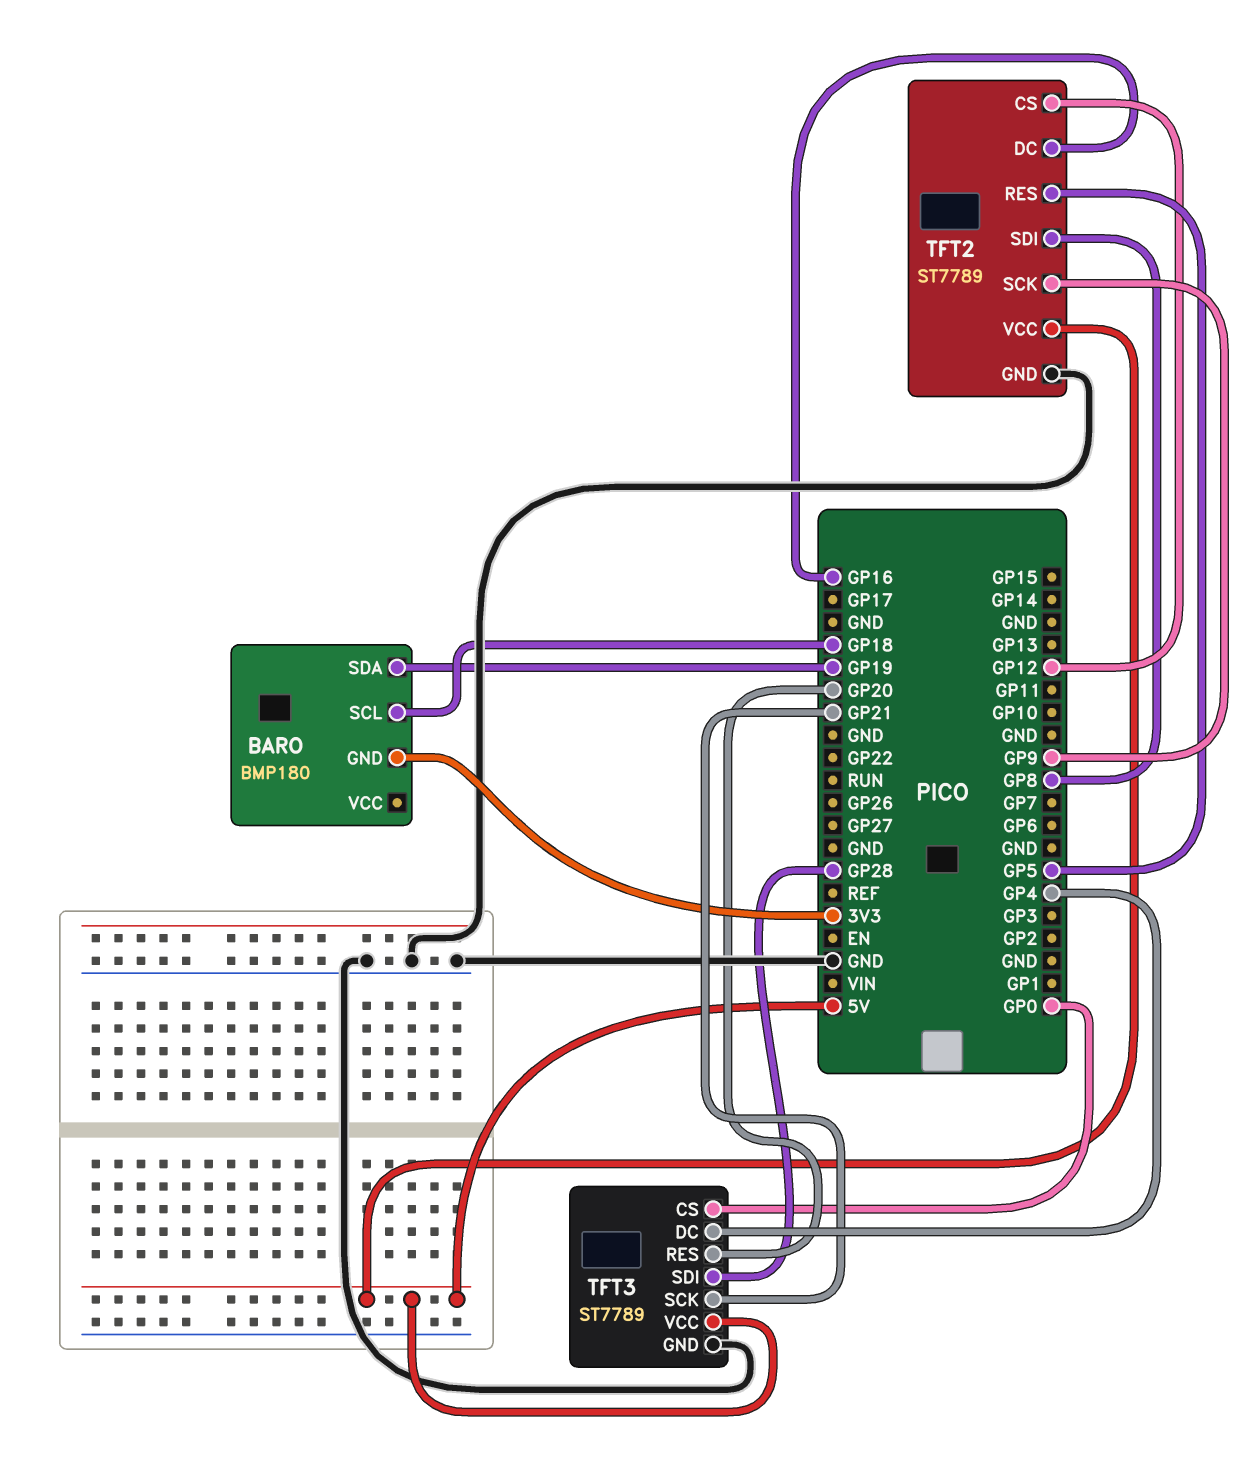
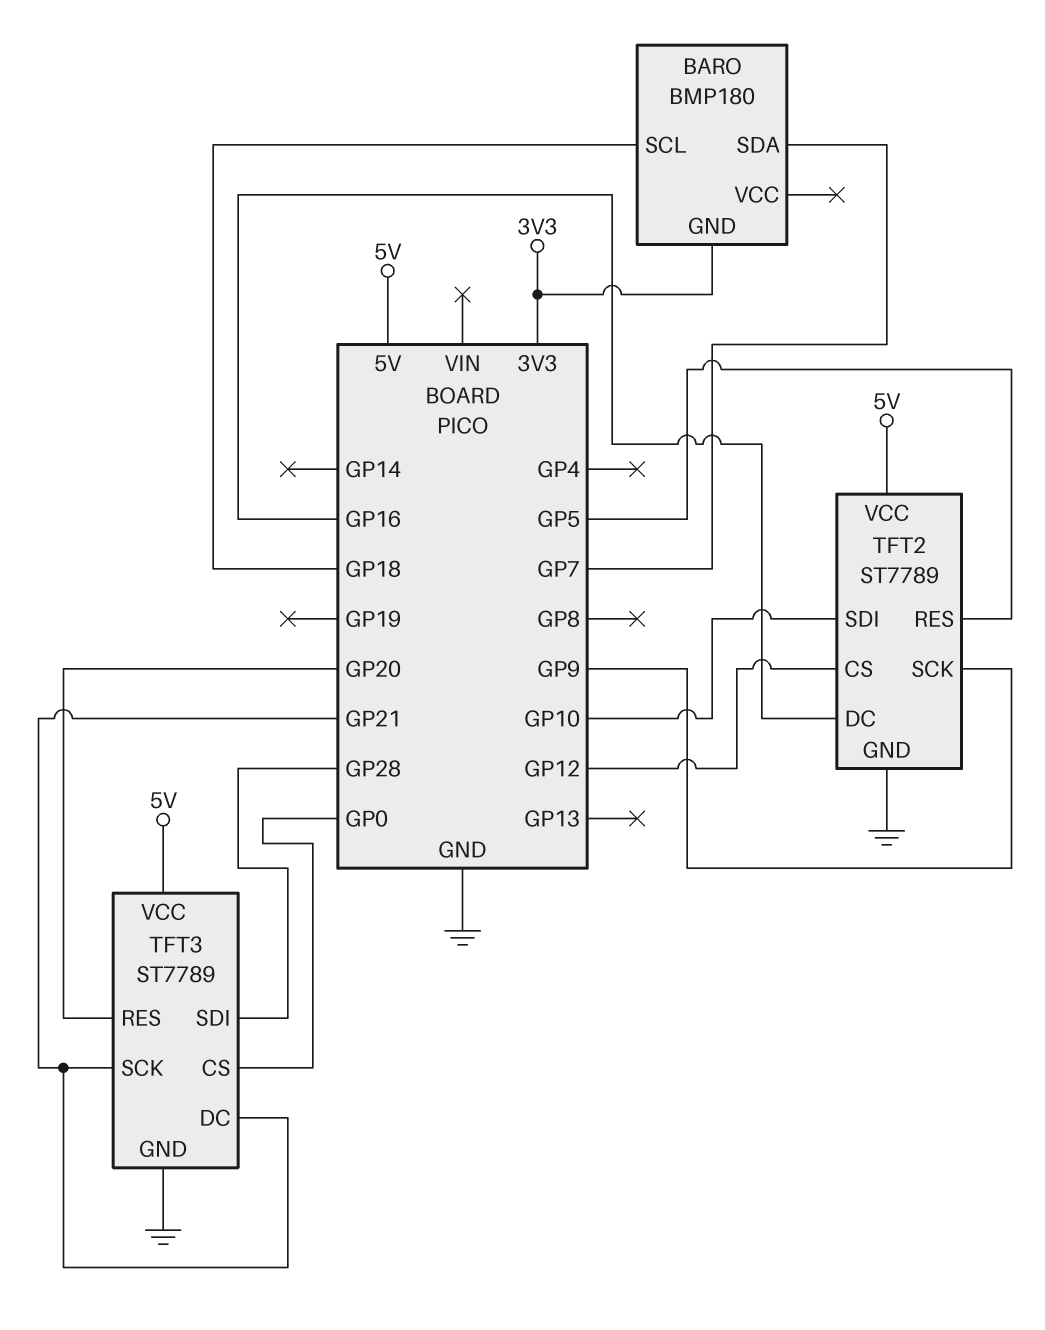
BARO pin SDA: GP19 -> GP7
TFT2 pin SDI: GP8 -> GP10
TFT3 pin DC: GP4 -> GP21

